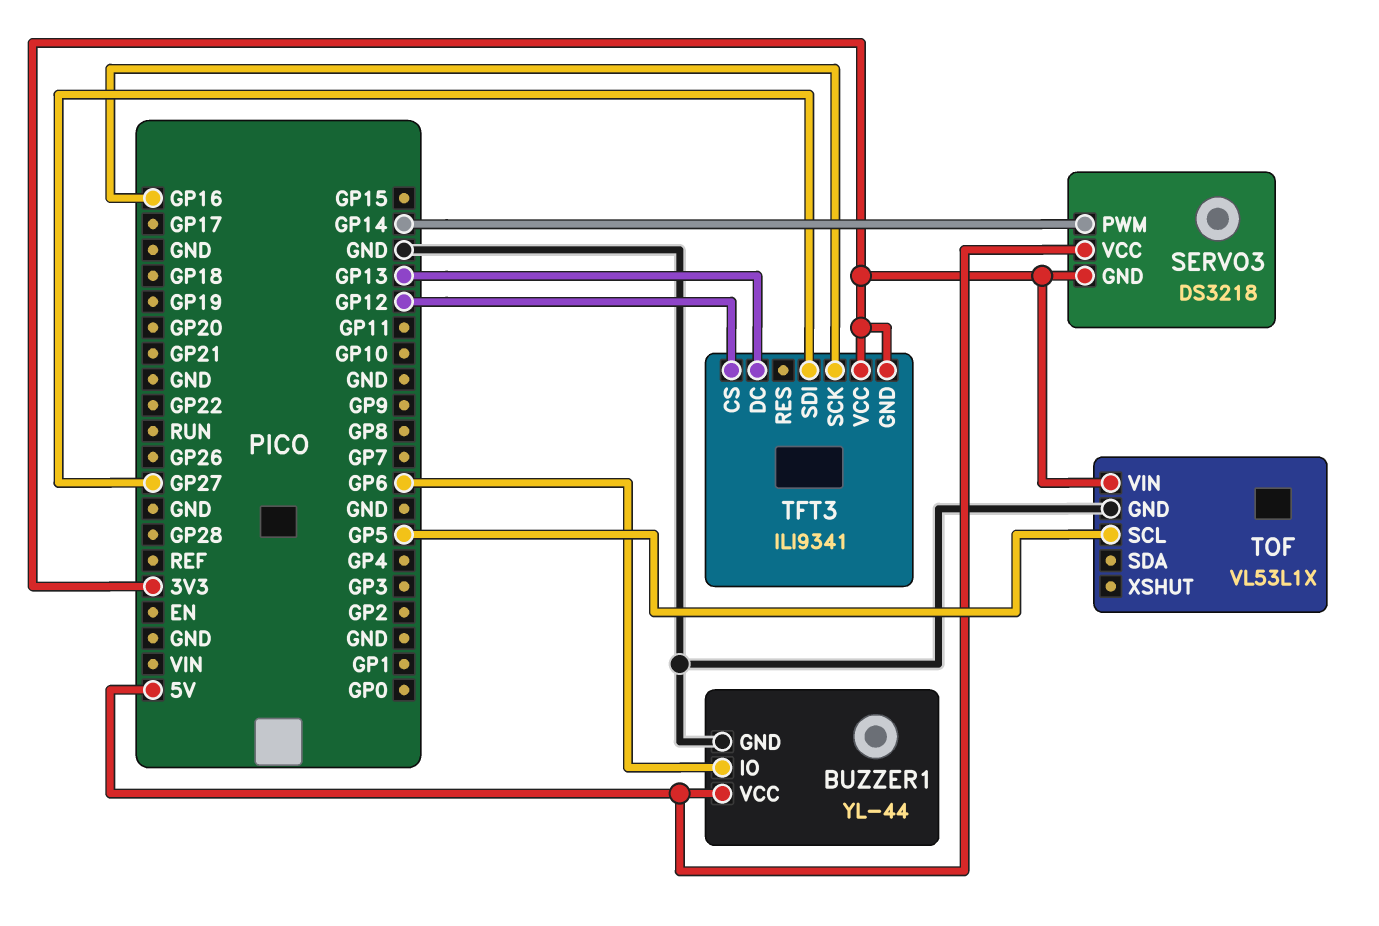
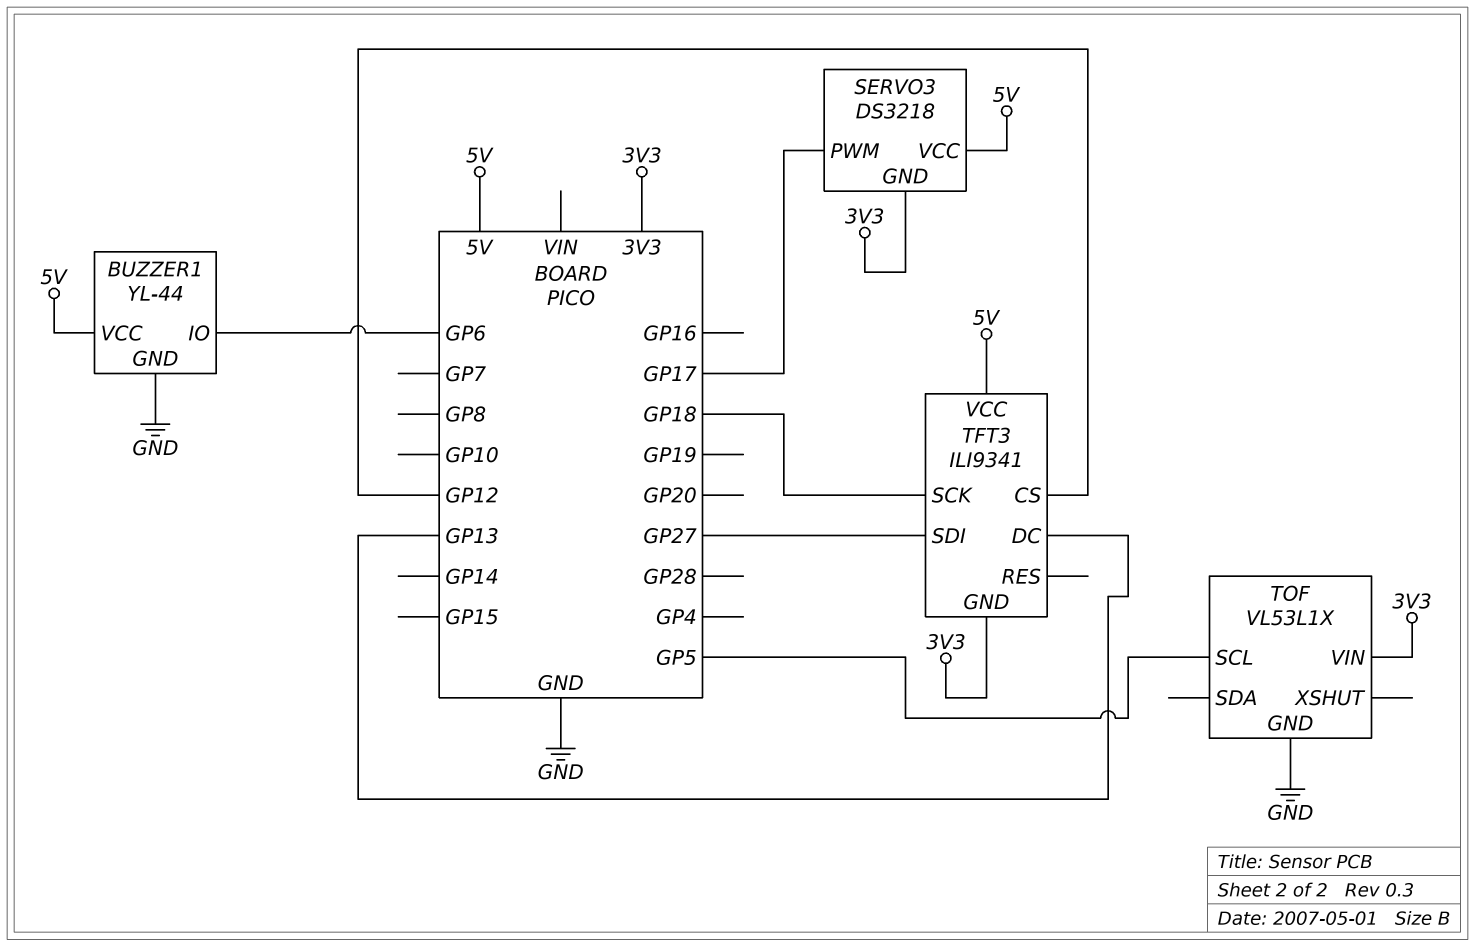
SERVO3 pin PWM: GP14 -> GP17
TFT3 pin SCK: GP16 -> GP18
TFT3 pin VCC: 3V3 -> 5V

